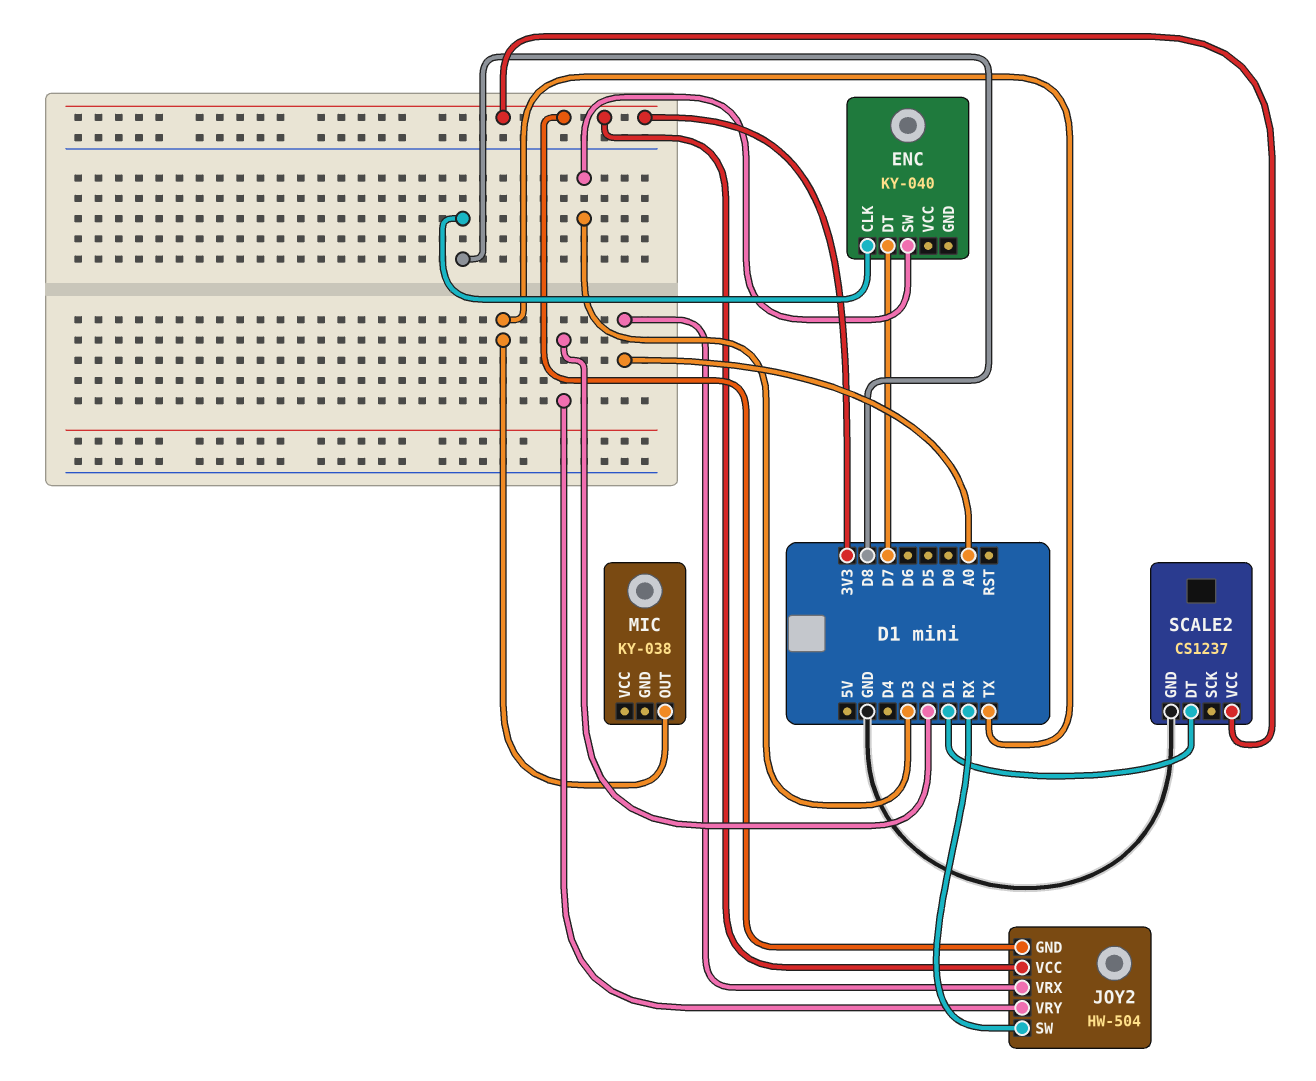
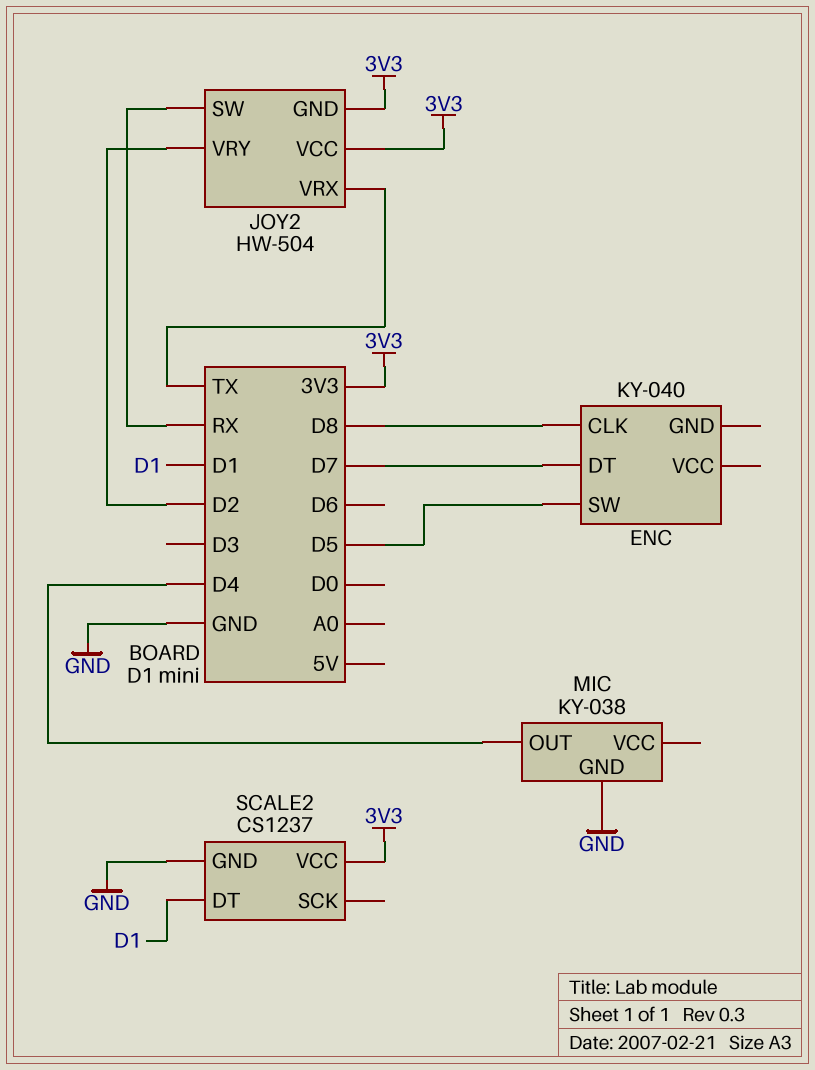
ENC pin SW: D3 -> D5
JOY2 pin VRX: A0 -> TX
MIC pin GND: none -> GND
MIC pin OUT: TX -> D4

